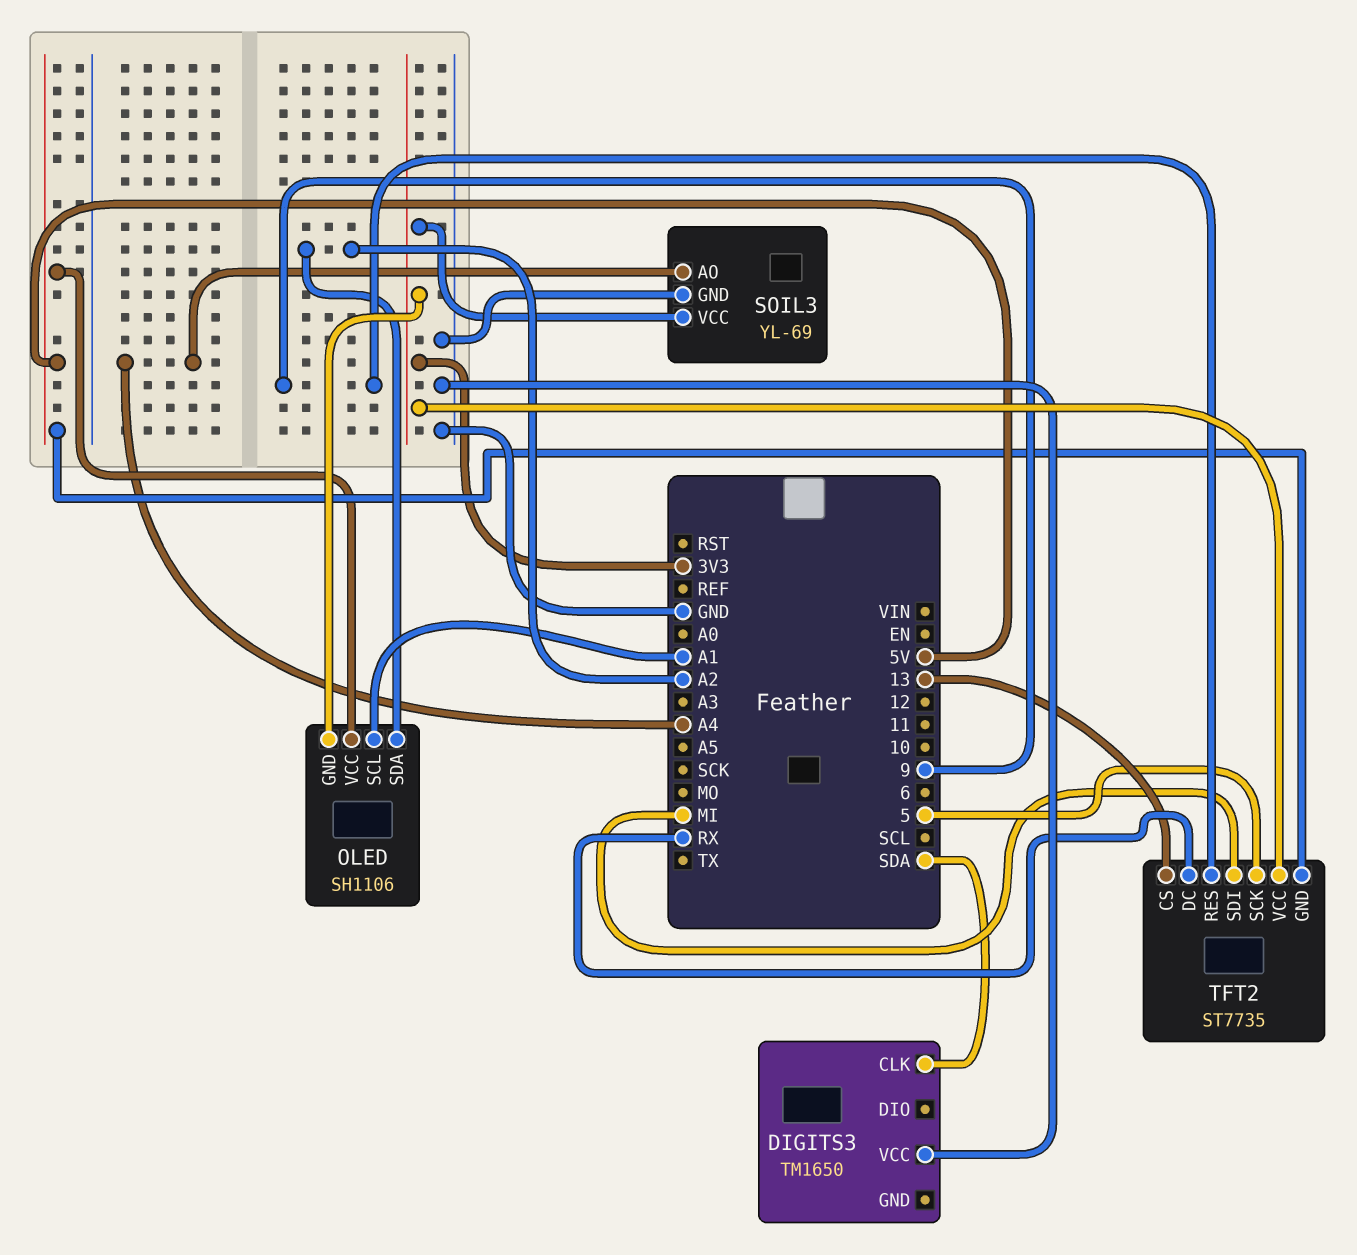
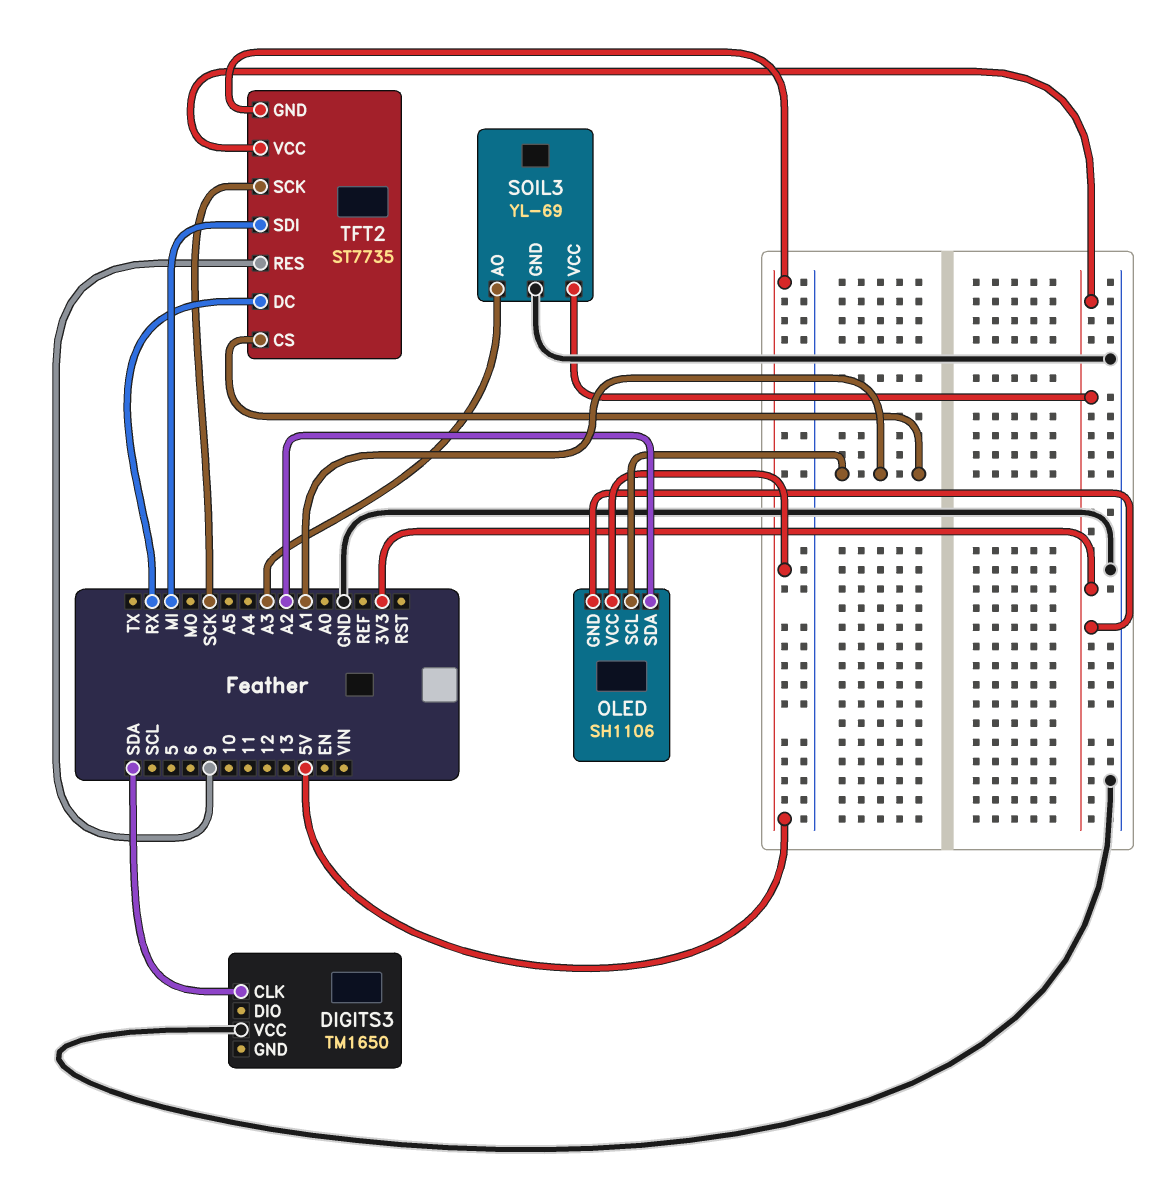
SOIL3 pin AO: A4 -> A3
TFT2 pin CS: 13 -> A1
TFT2 pin SCK: 5 -> SCK

